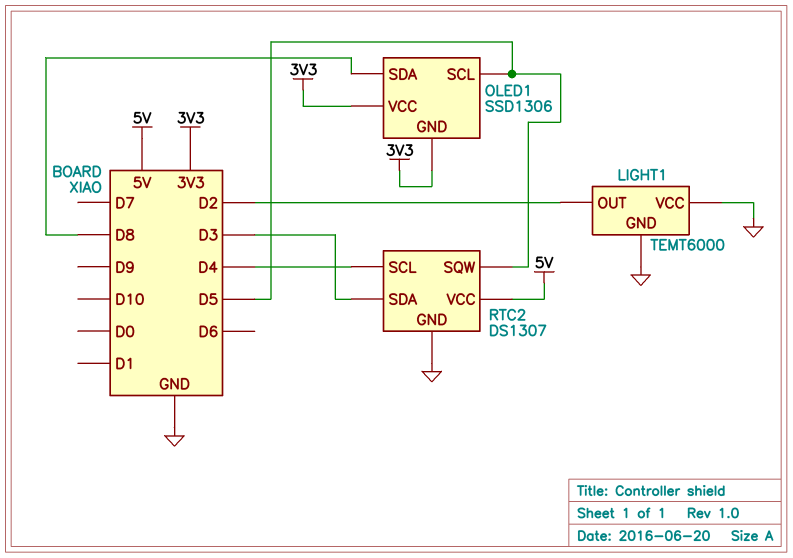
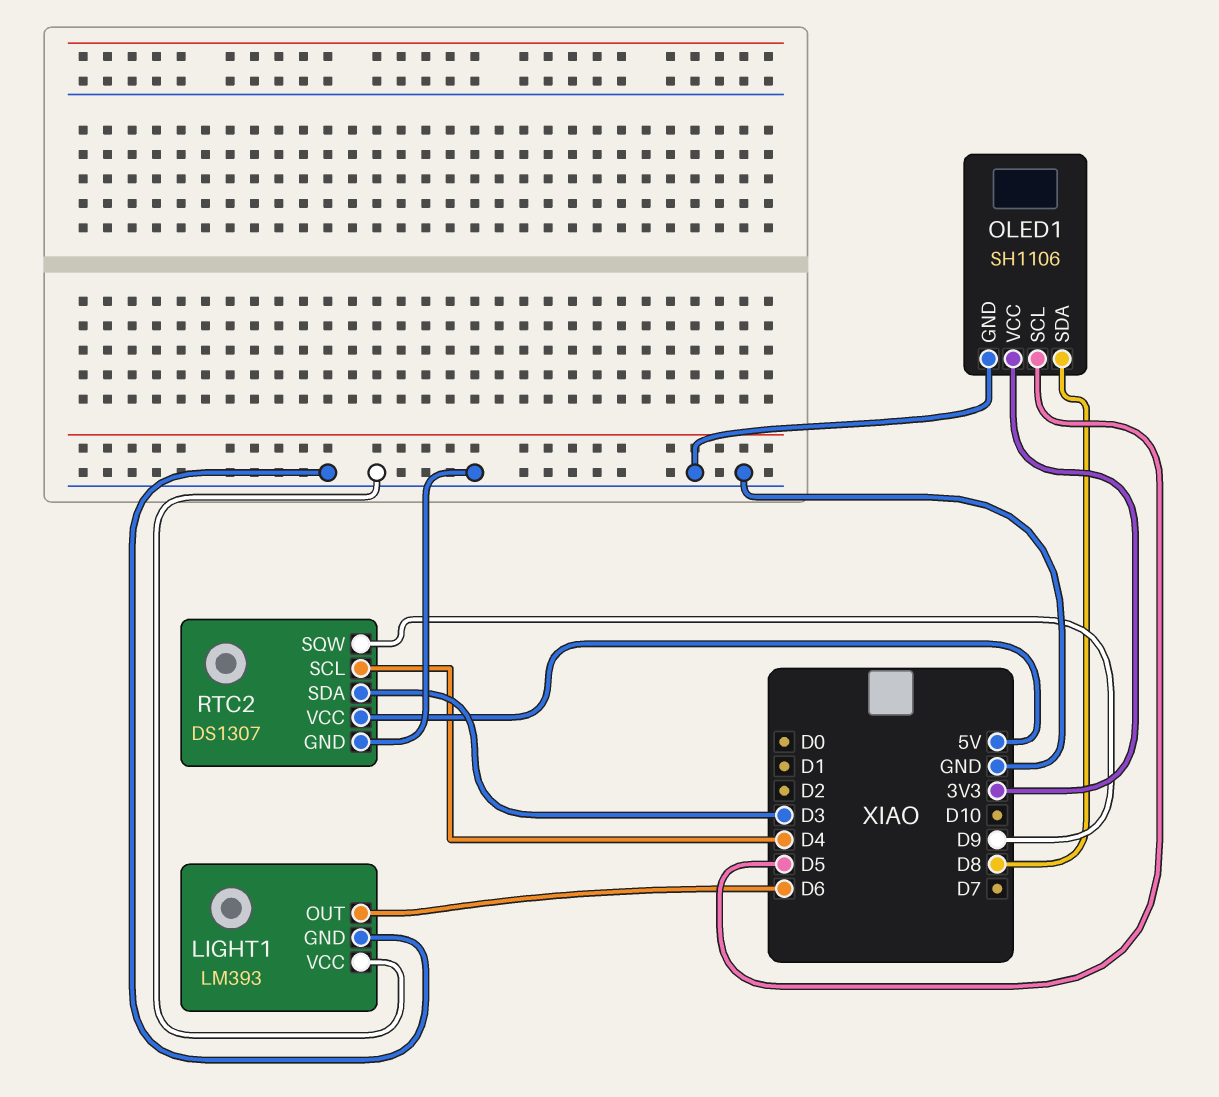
LIGHT1: TEMT6000 -> LM393
LIGHT1 pin OUT: D2 -> D6
OLED1: SSD1306 -> SH1106
OLED1 pin GND: 3V3 -> GND
RTC2 pin SQW: D5 -> D9

